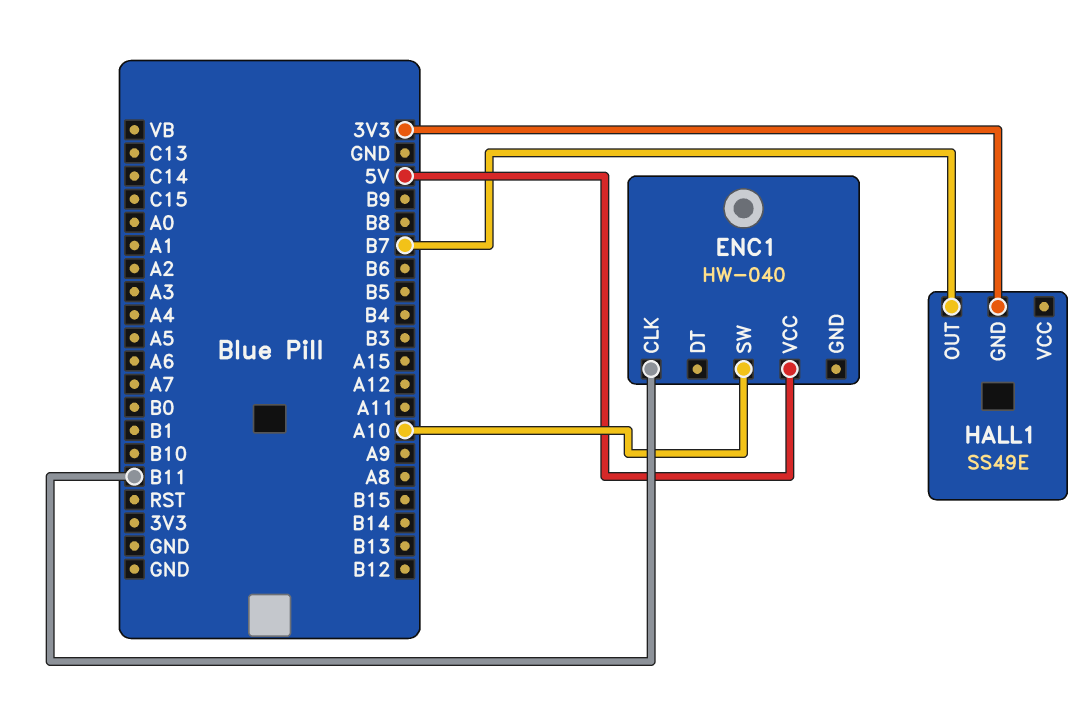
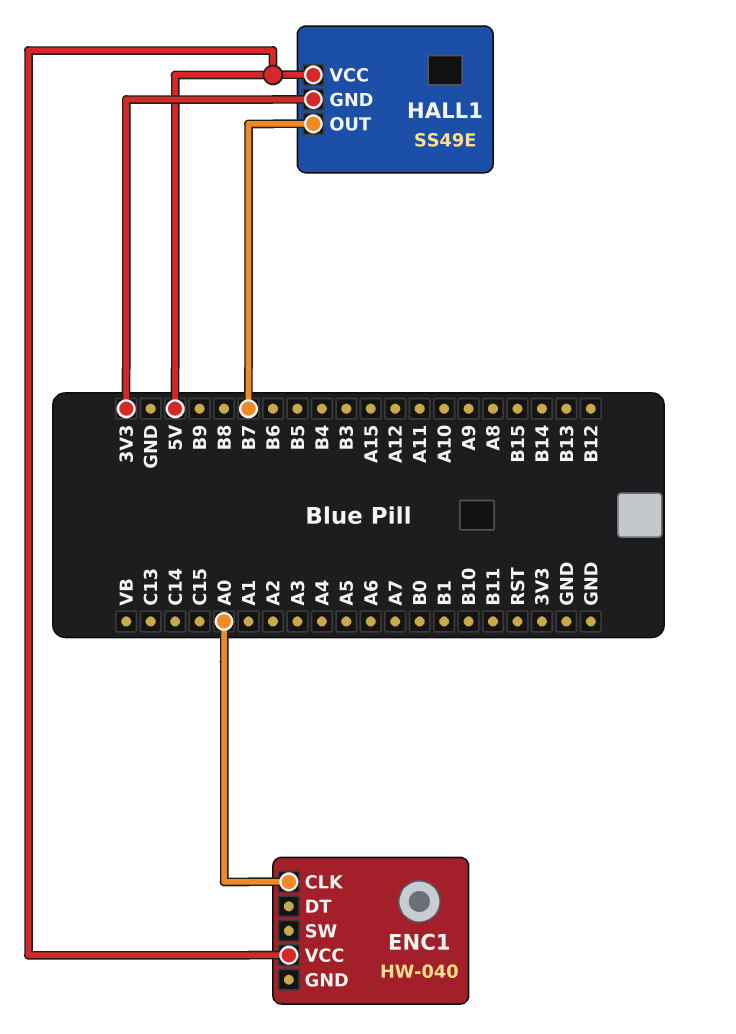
ENC1 pin CLK: B11 -> A0
ENC1 pin SW: A10 -> none
HALL1 pin VCC: none -> 5V

